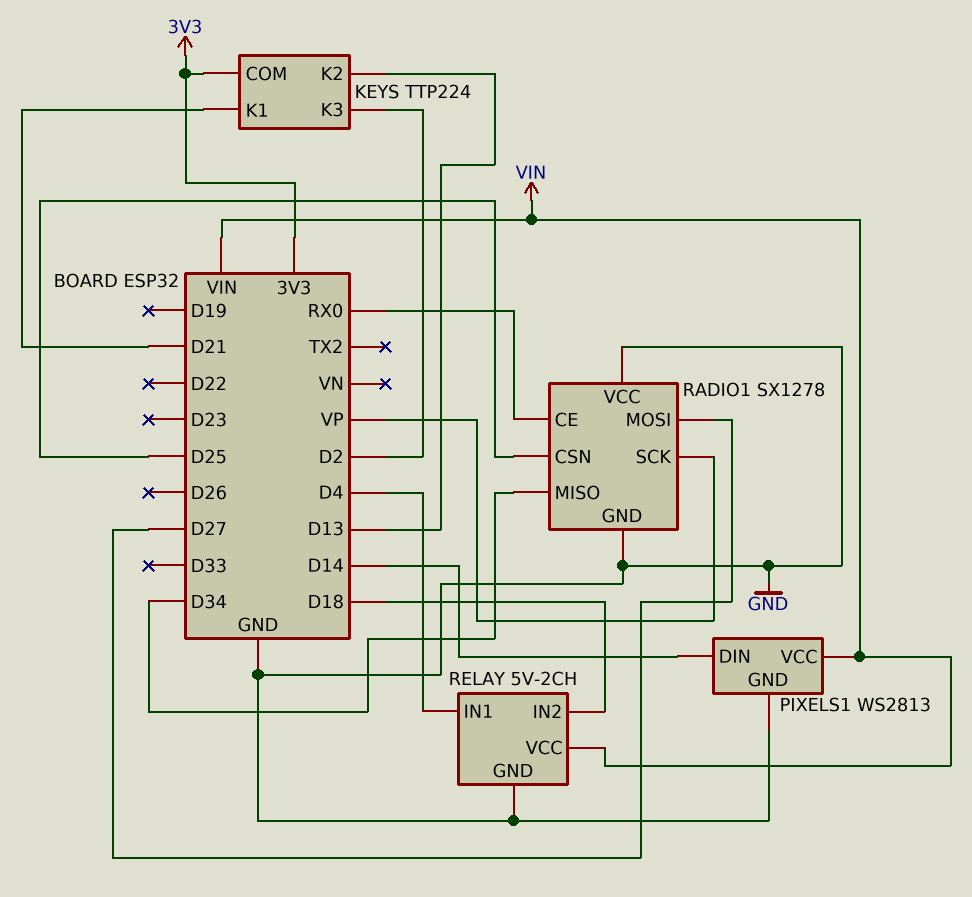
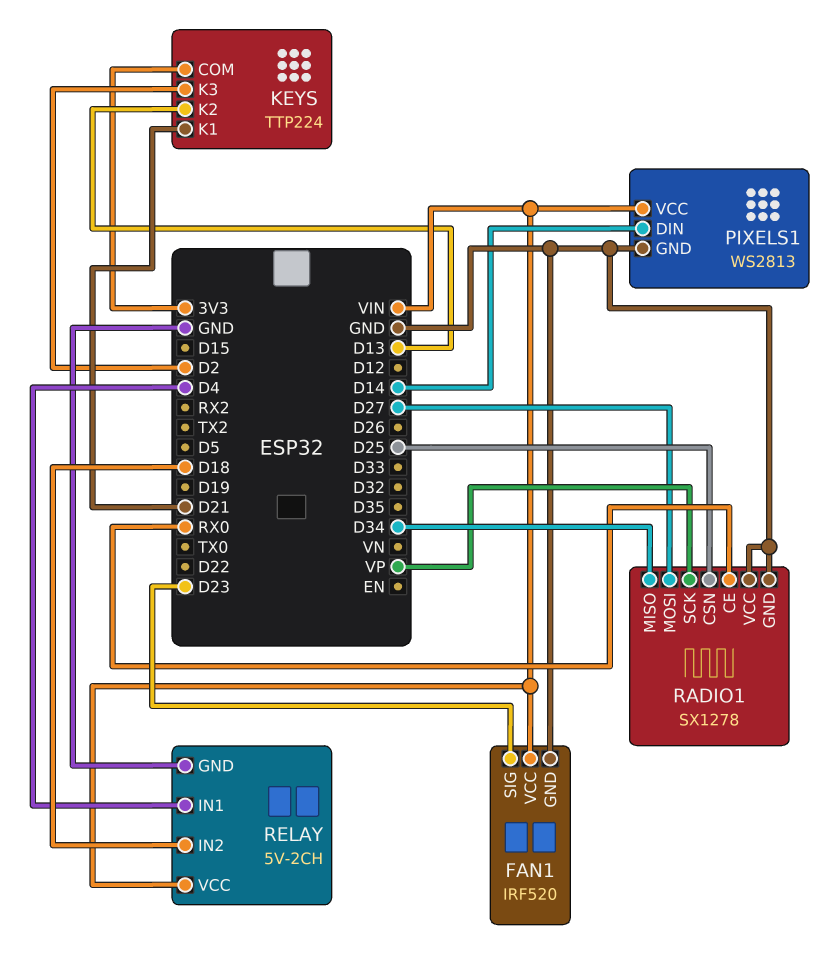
FAN1: none -> IRF520
FAN1 pin GND: none -> GND
FAN1 pin SIG: none -> D23
FAN1 pin VCC: none -> VIN

